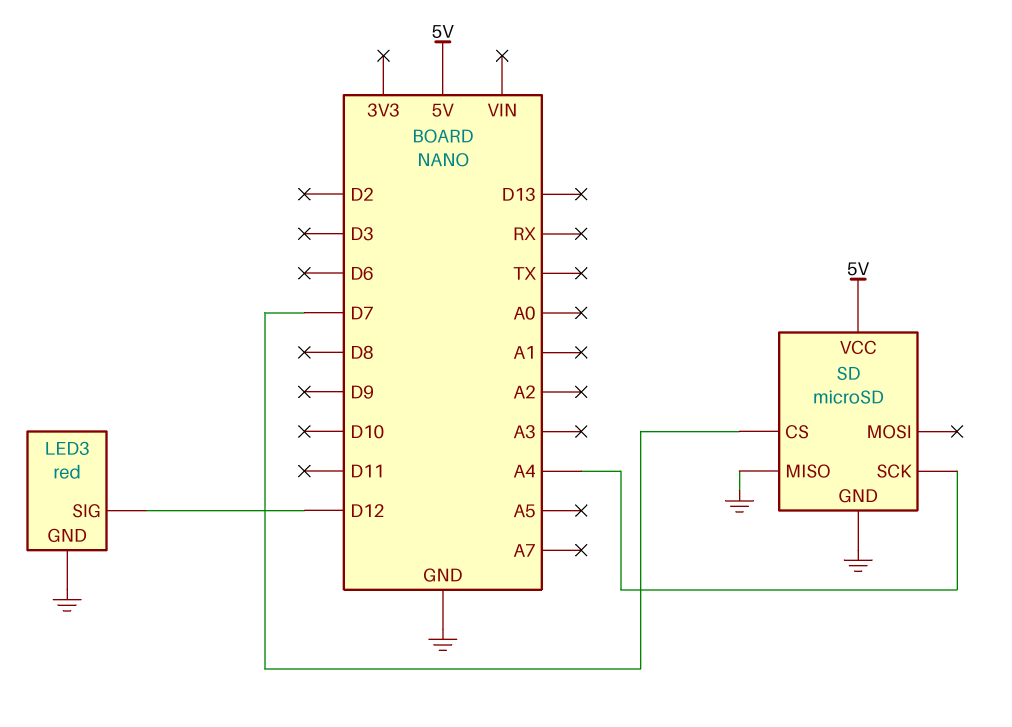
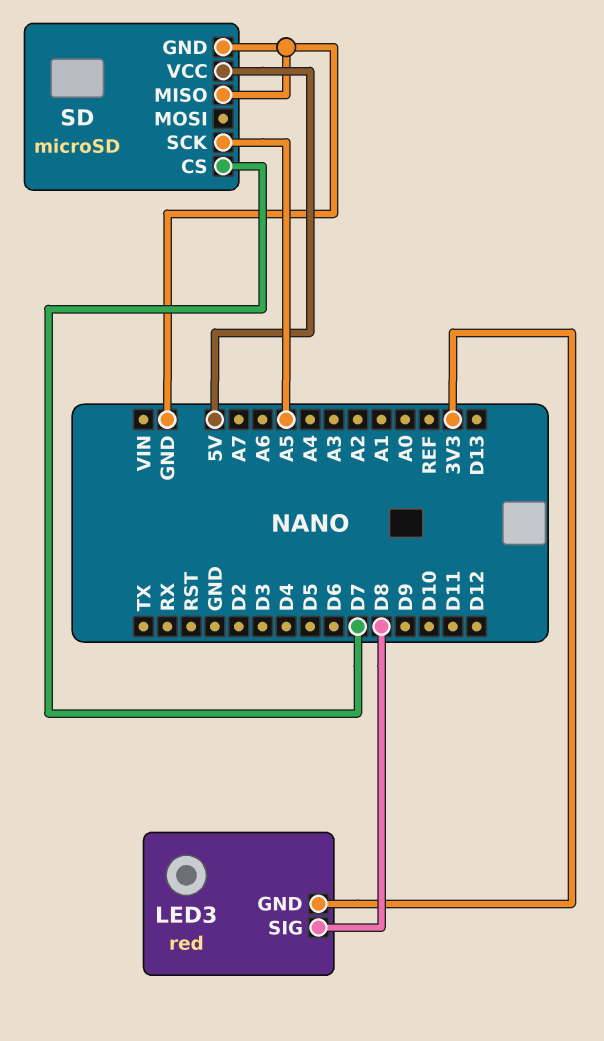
LED3 pin GND: GND -> 3V3
LED3 pin SIG: D12 -> D8
SD pin SCK: A4 -> A5

